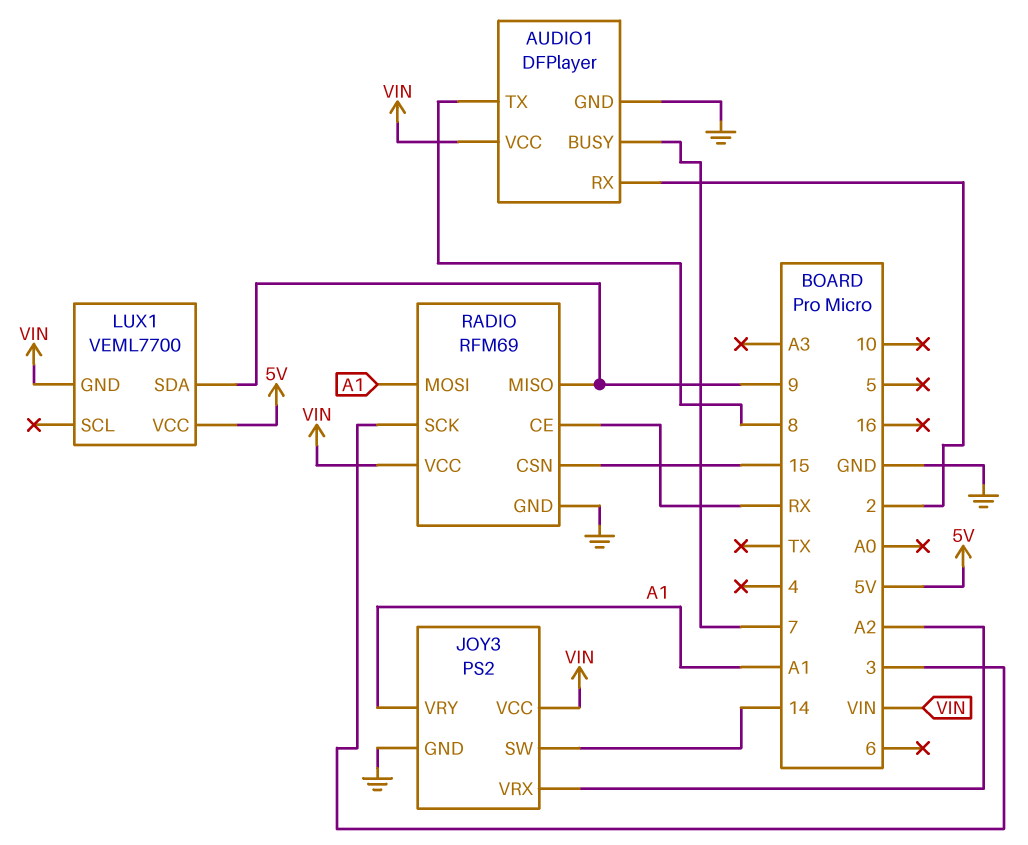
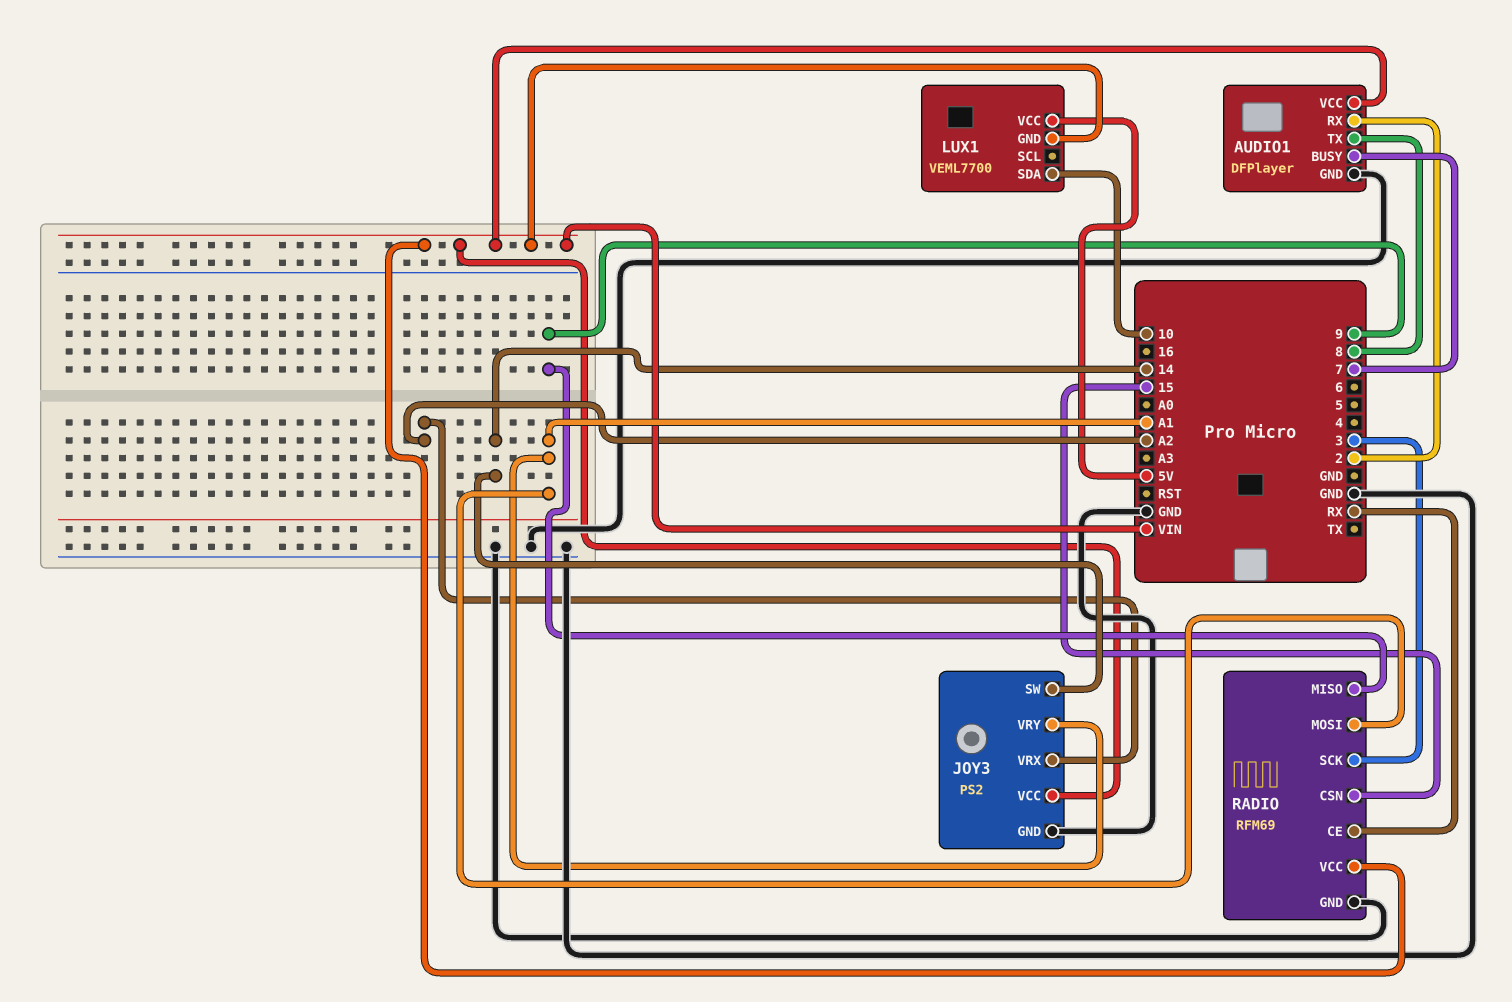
LUX1 pin SDA: 9 -> 10

